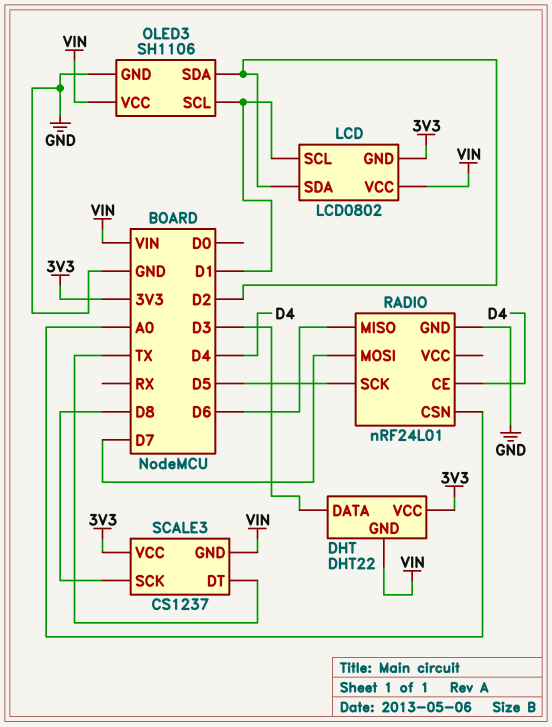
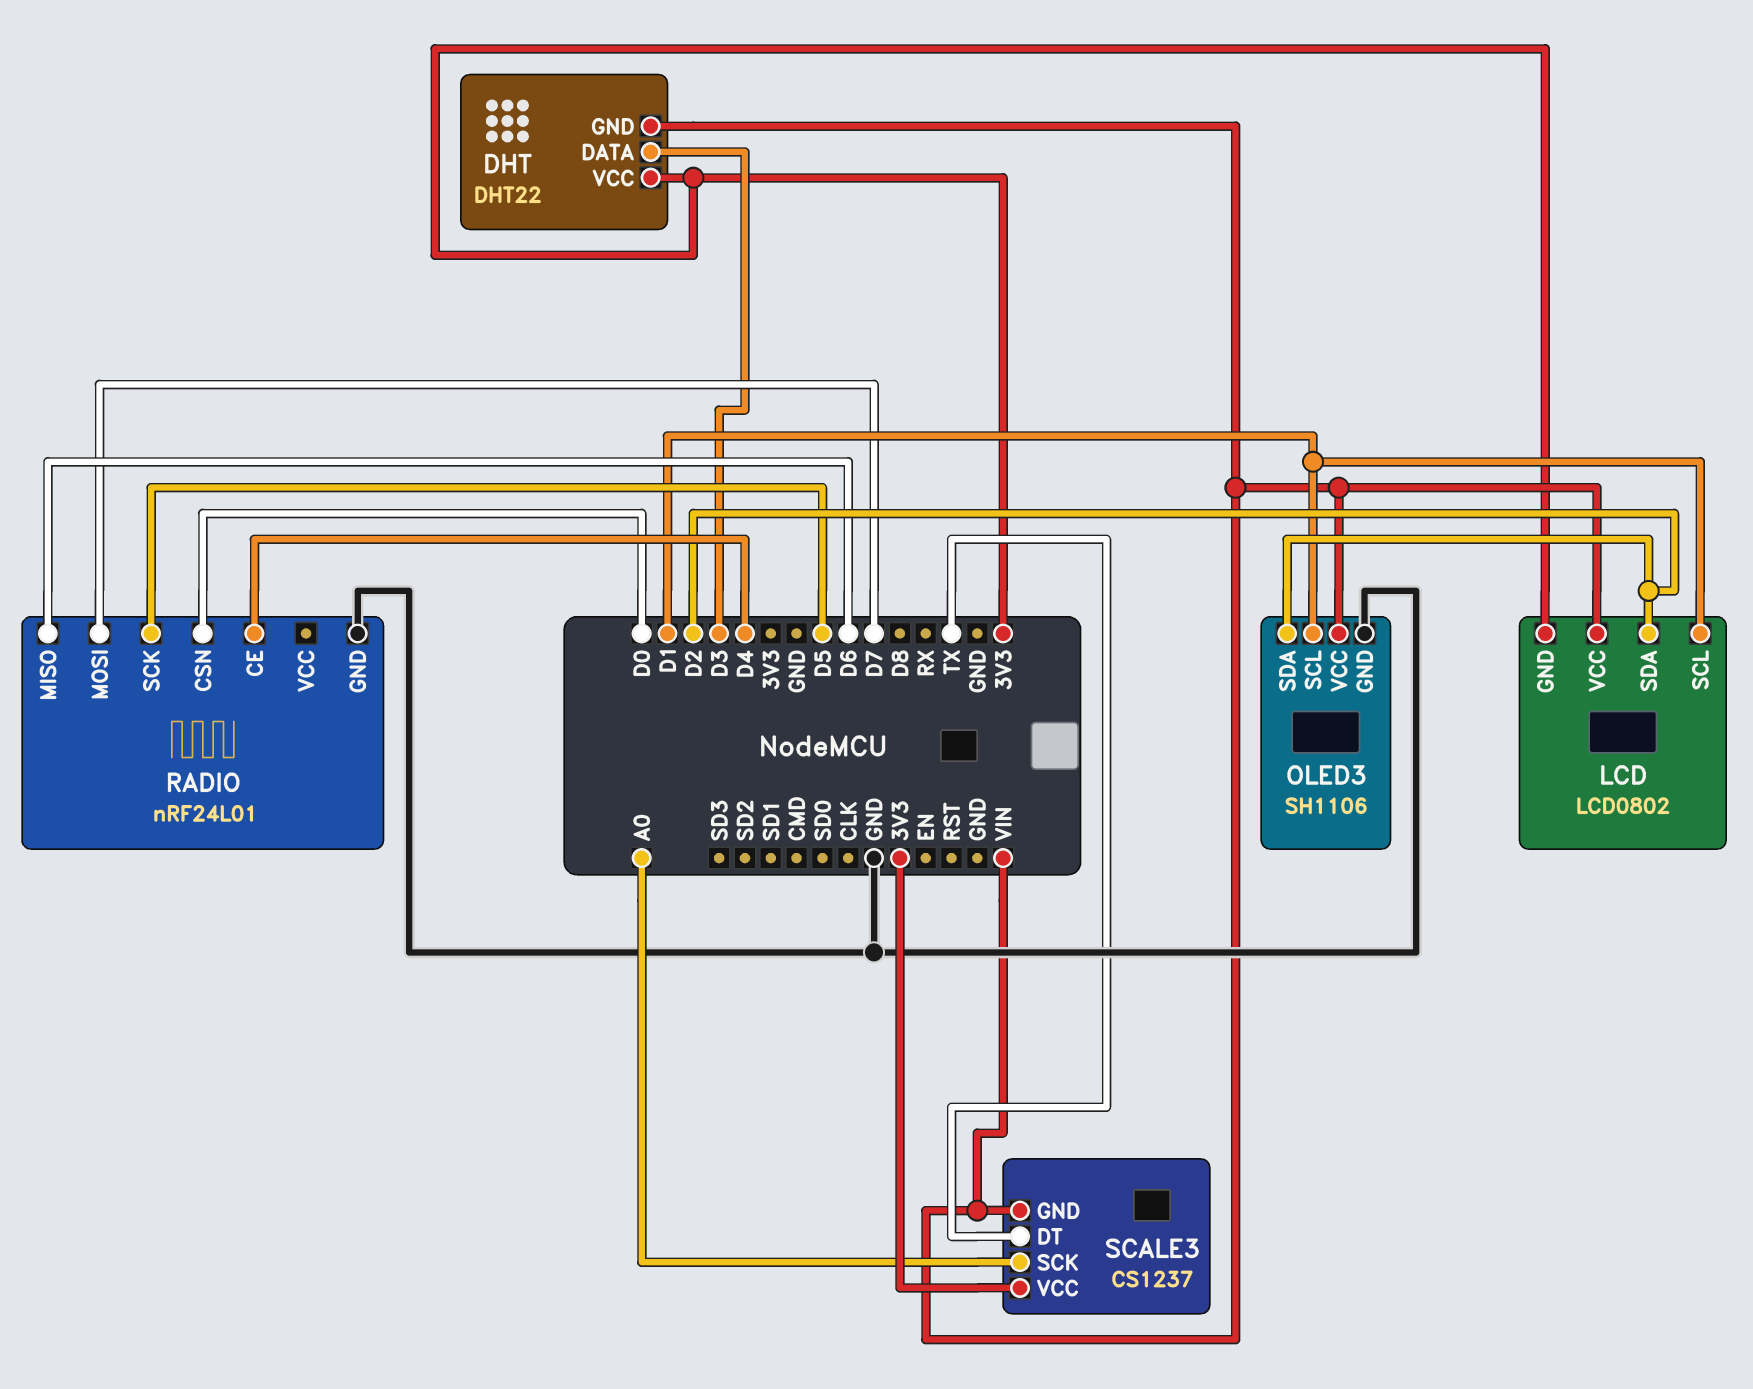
RADIO pin CSN: A0 -> D0
SCALE3 pin SCK: D8 -> A0

